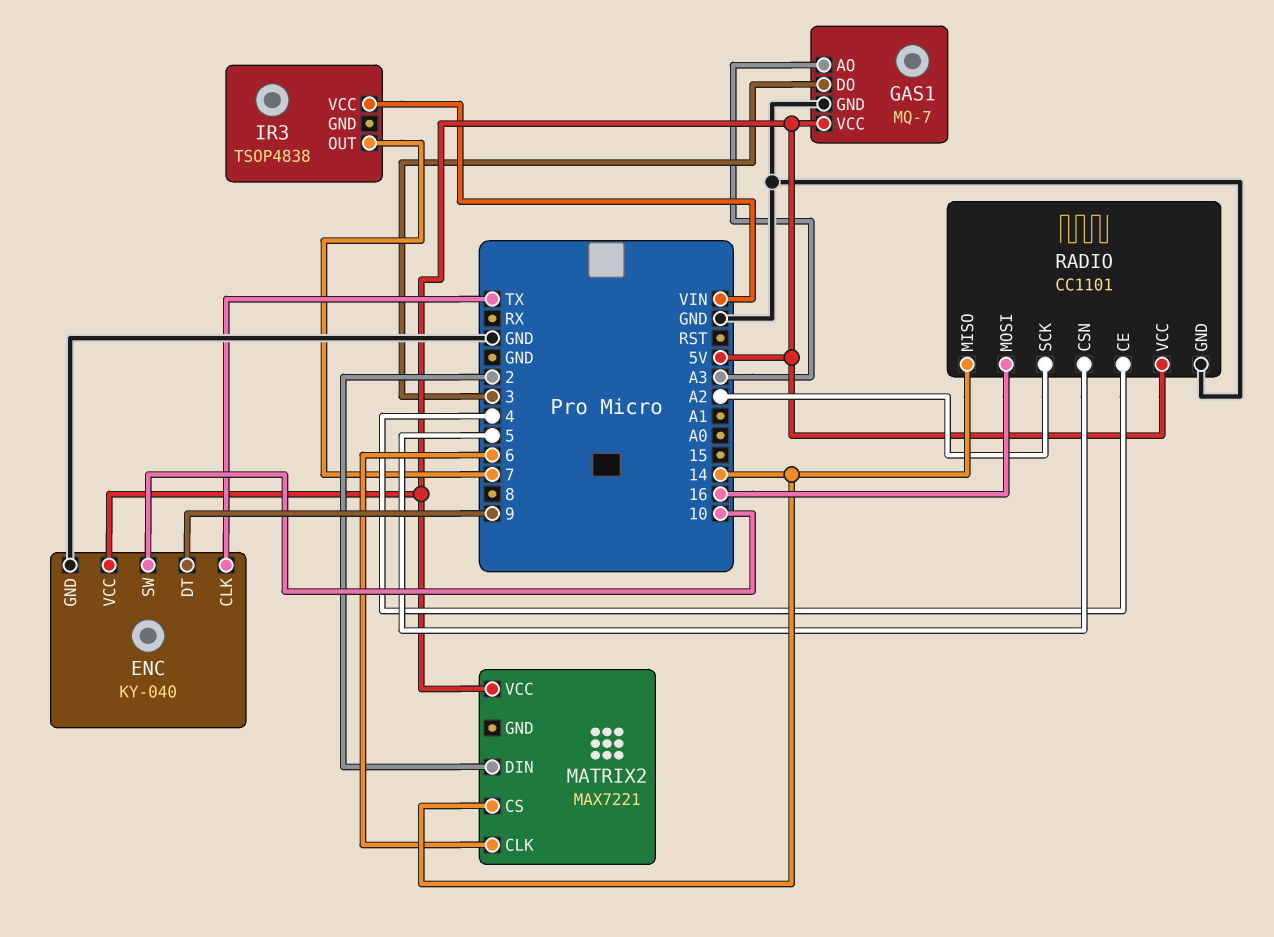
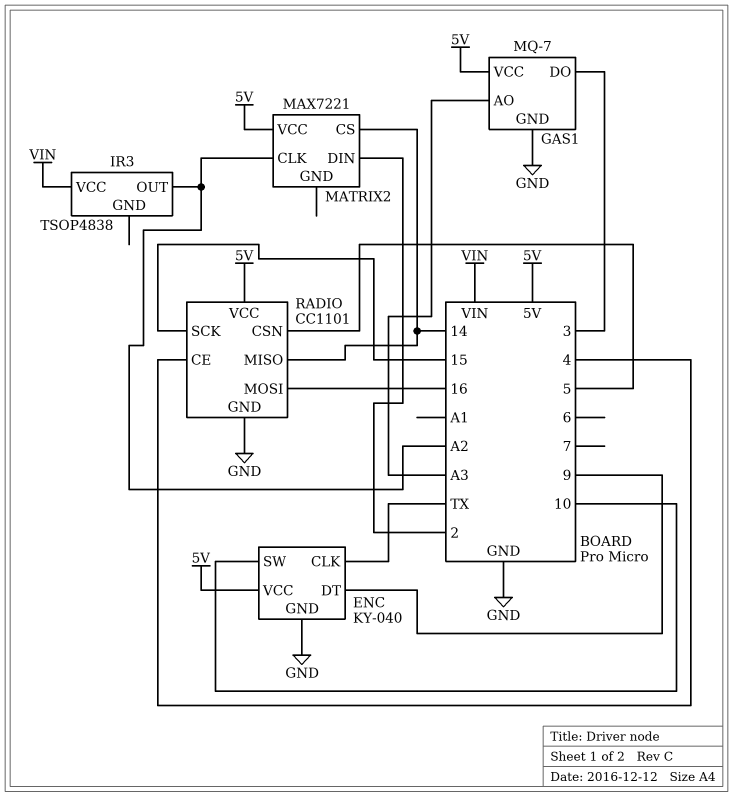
IR3 pin OUT: 7 -> A2
MATRIX2 pin CLK: 6 -> A2
RADIO pin SCK: A2 -> 15

